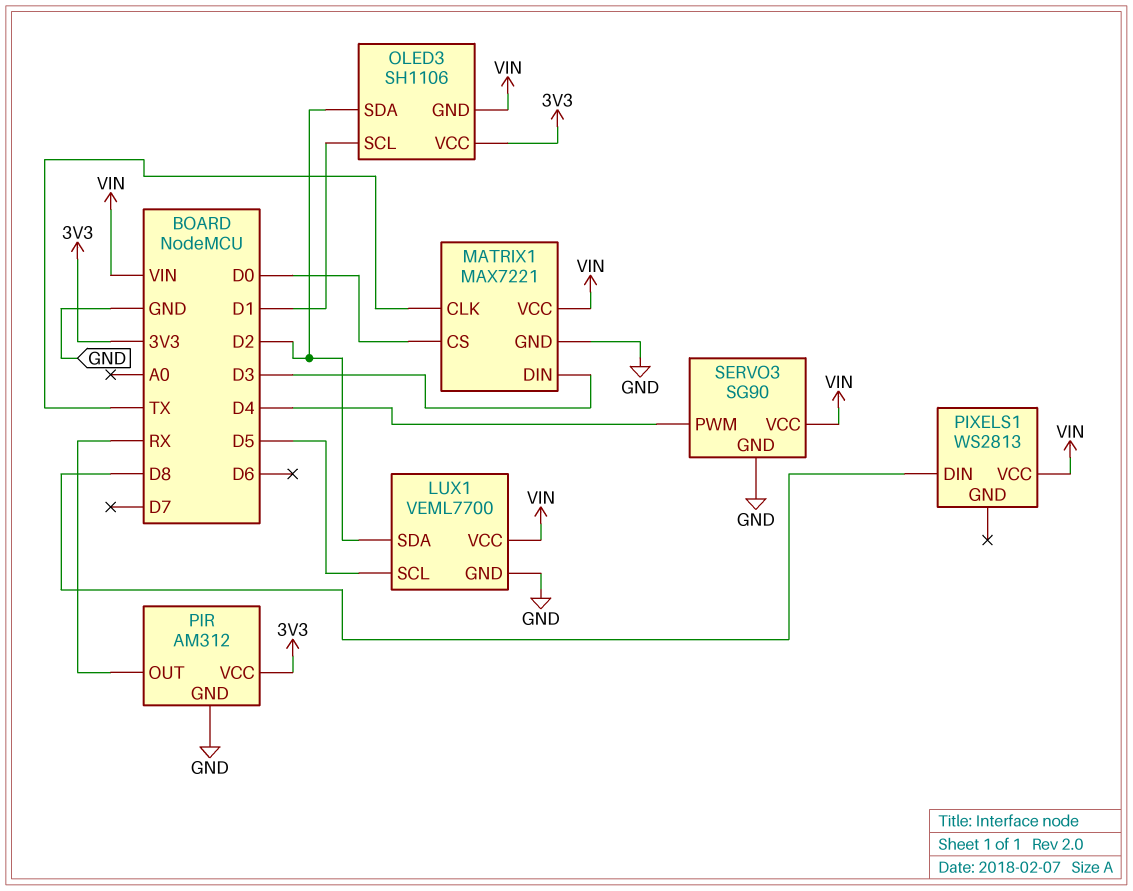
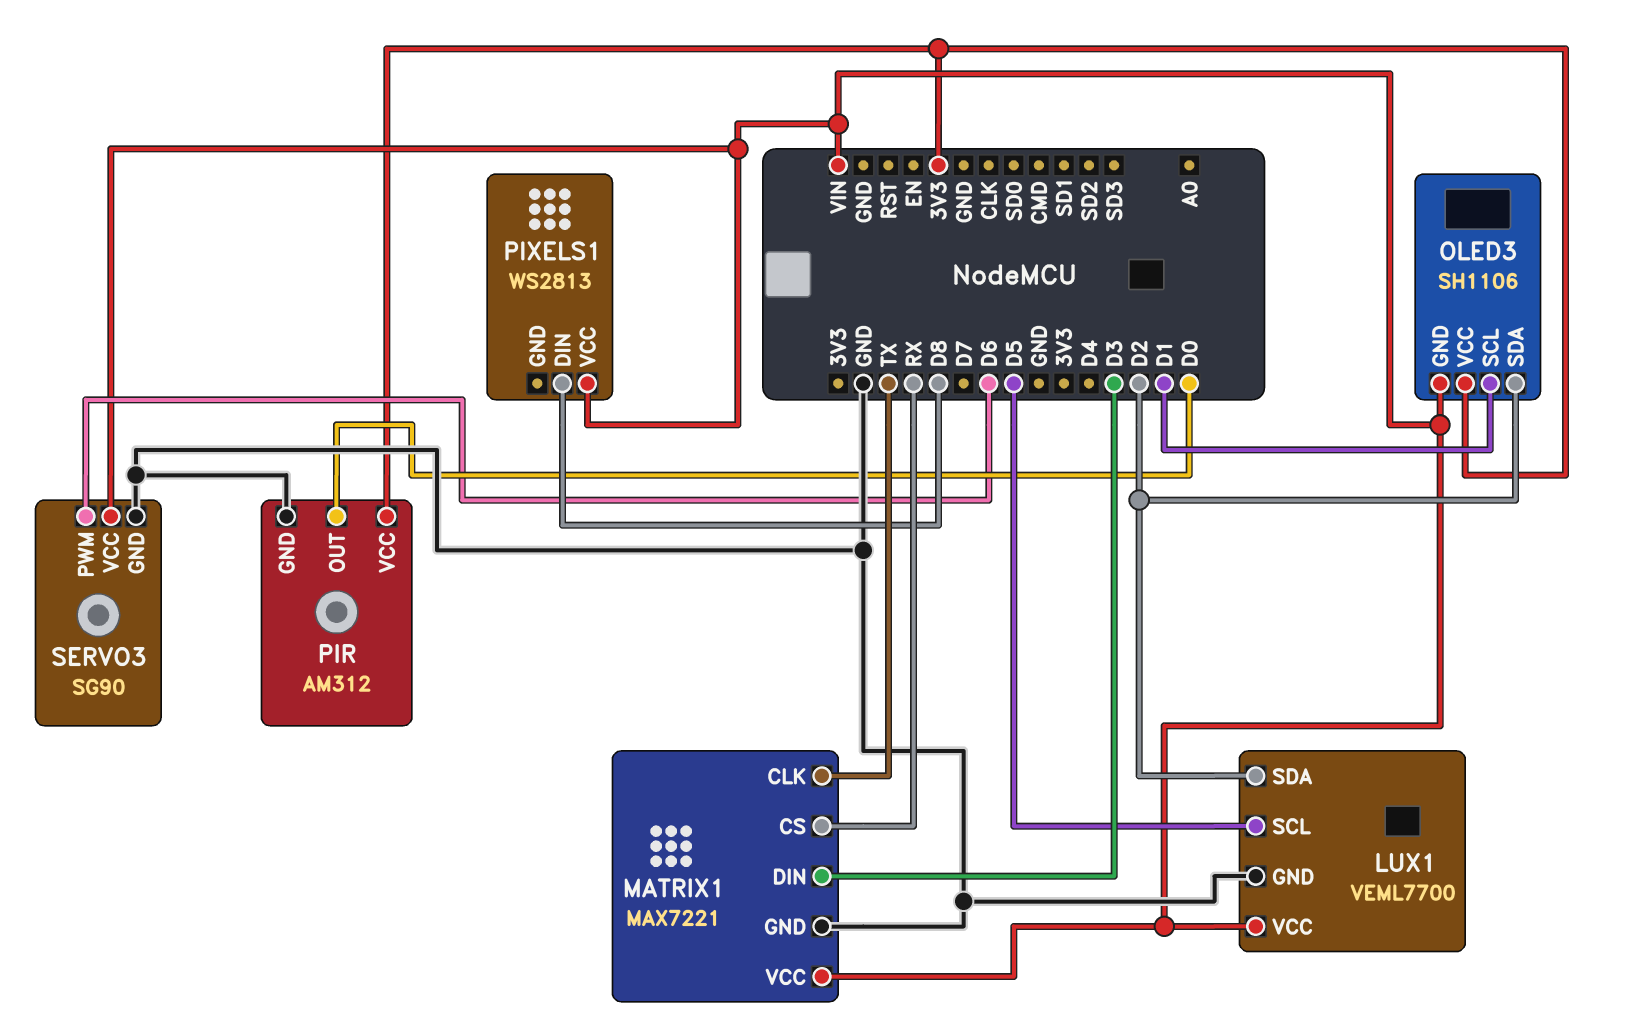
MATRIX1 pin CS: D0 -> RX
PIR pin OUT: RX -> D0
SERVO3 pin PWM: D4 -> D6

